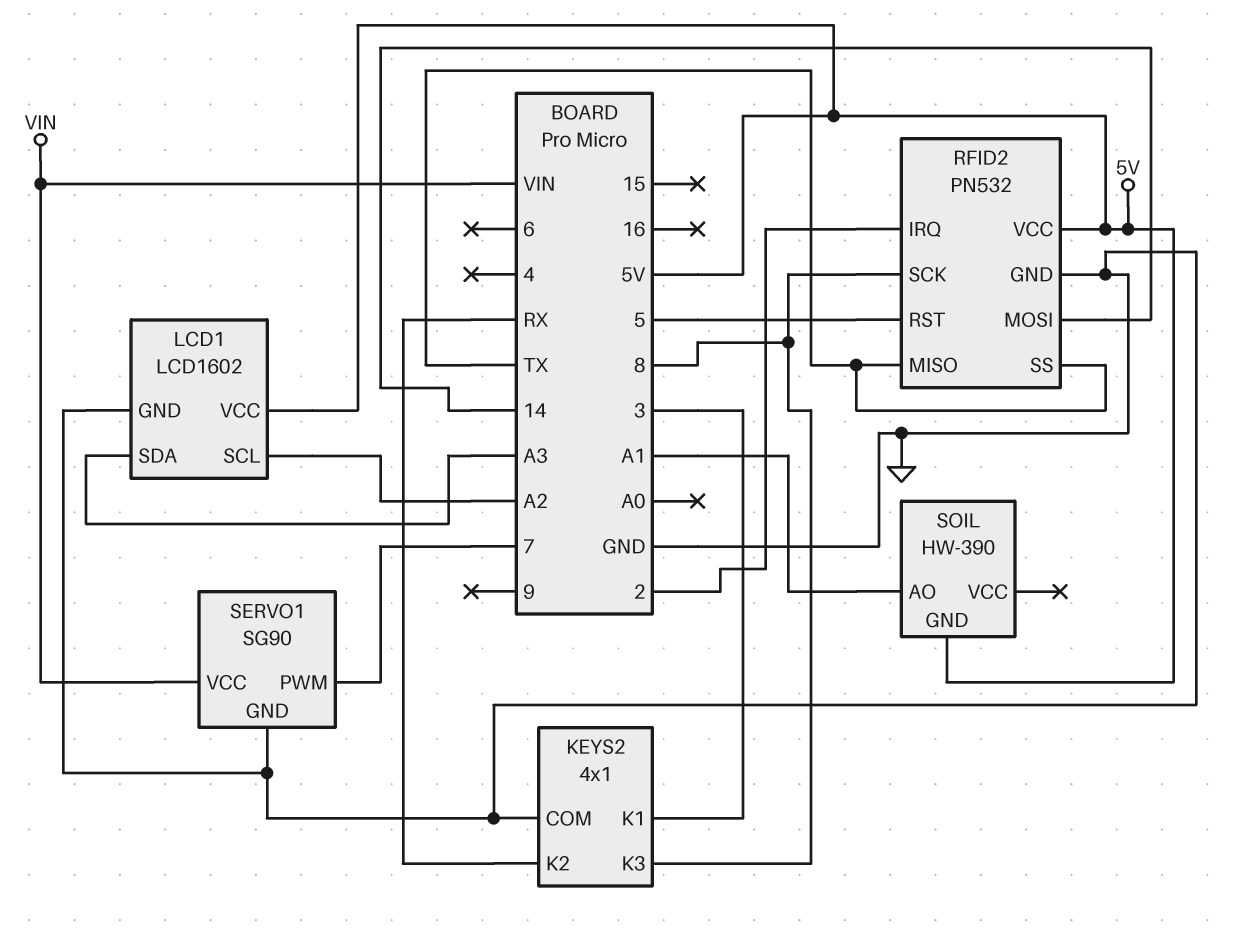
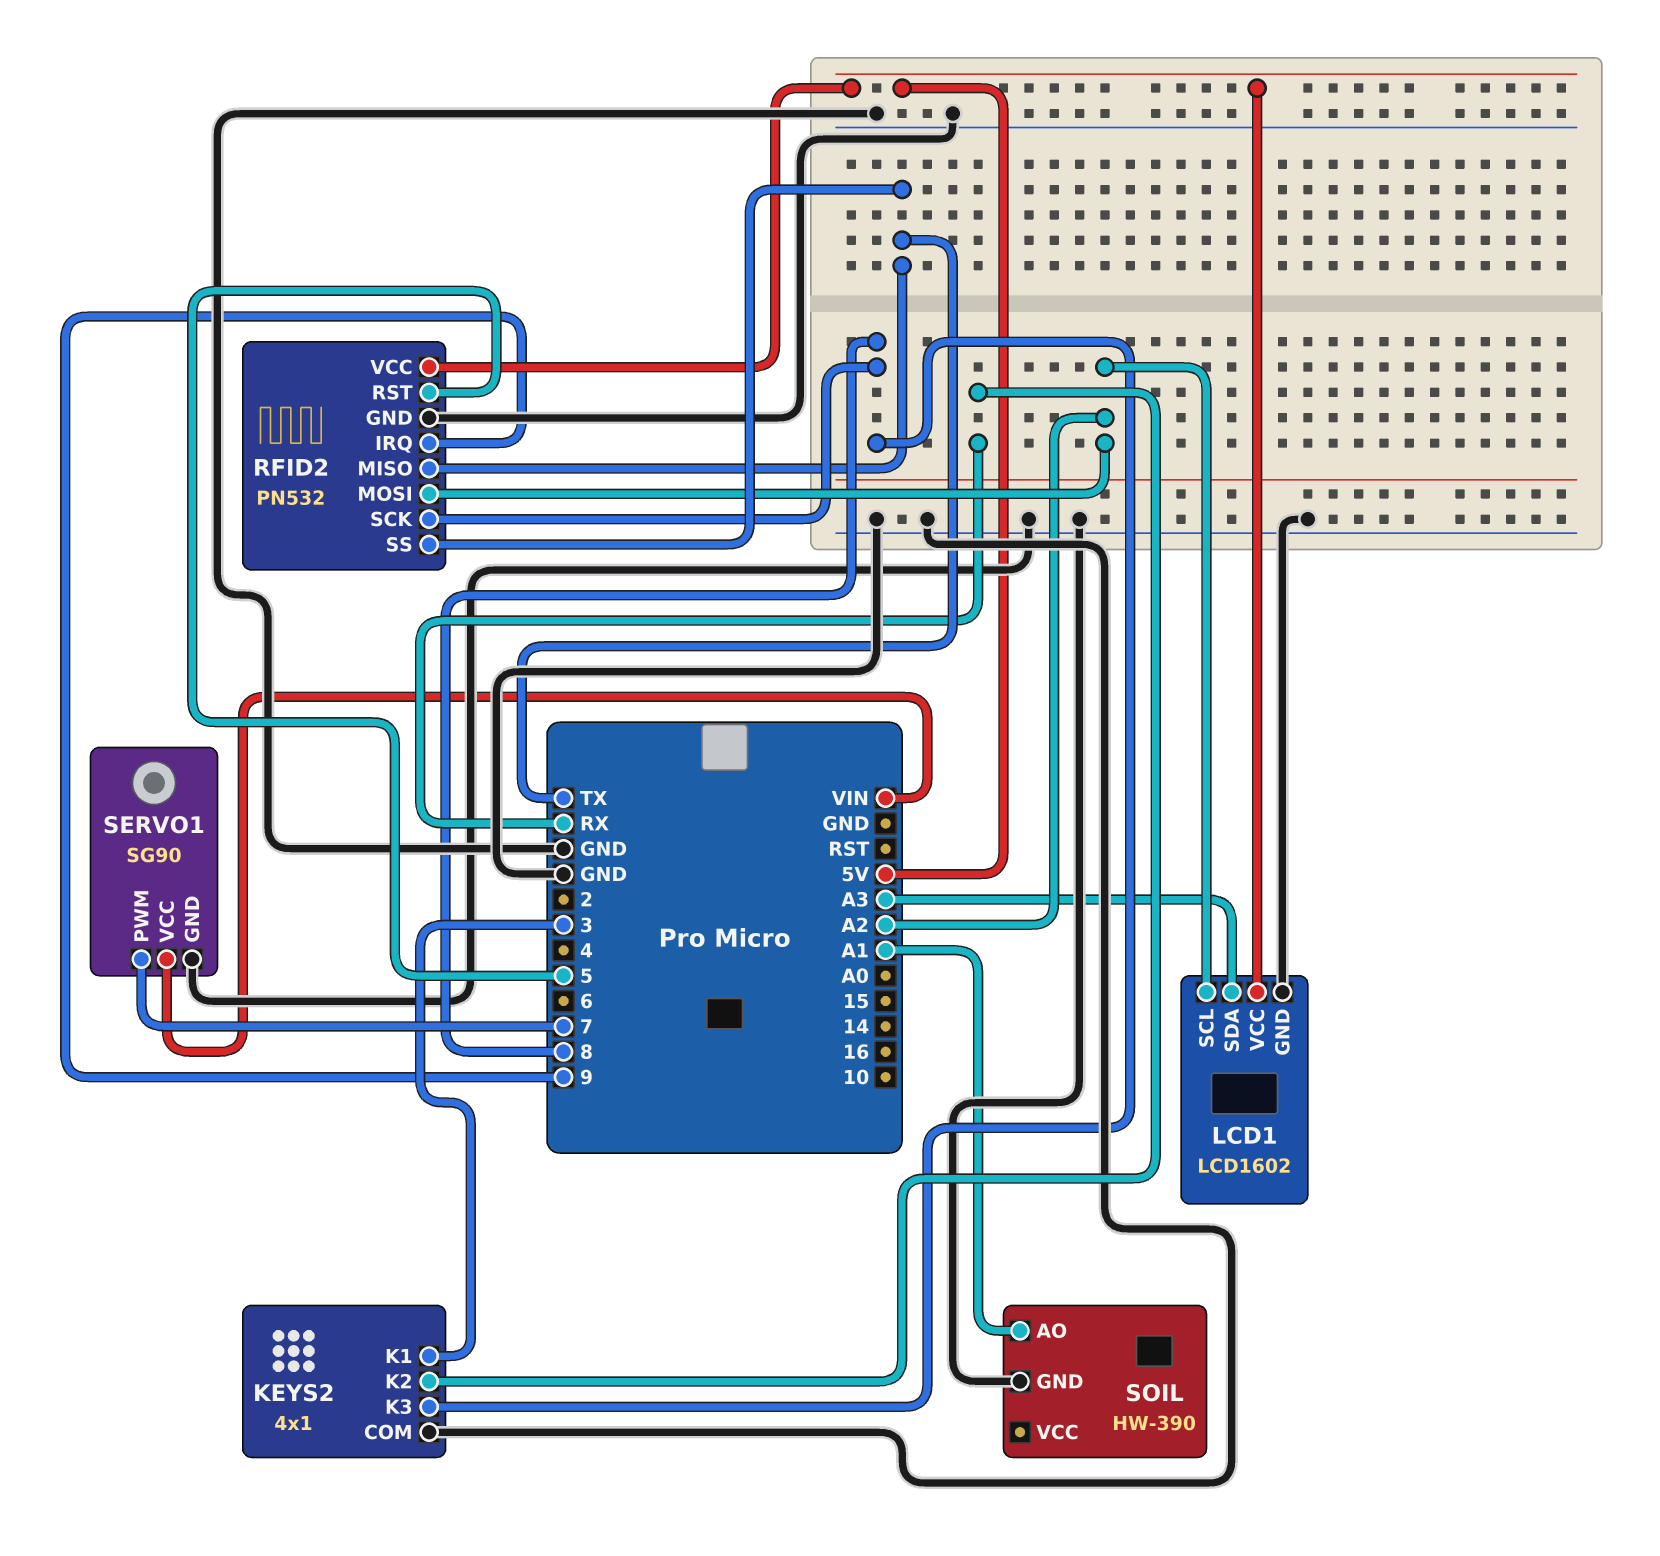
RFID2 pin IRQ: 2 -> 9
RFID2 pin MOSI: 14 -> A2
SOIL pin GND: 5V -> GND

